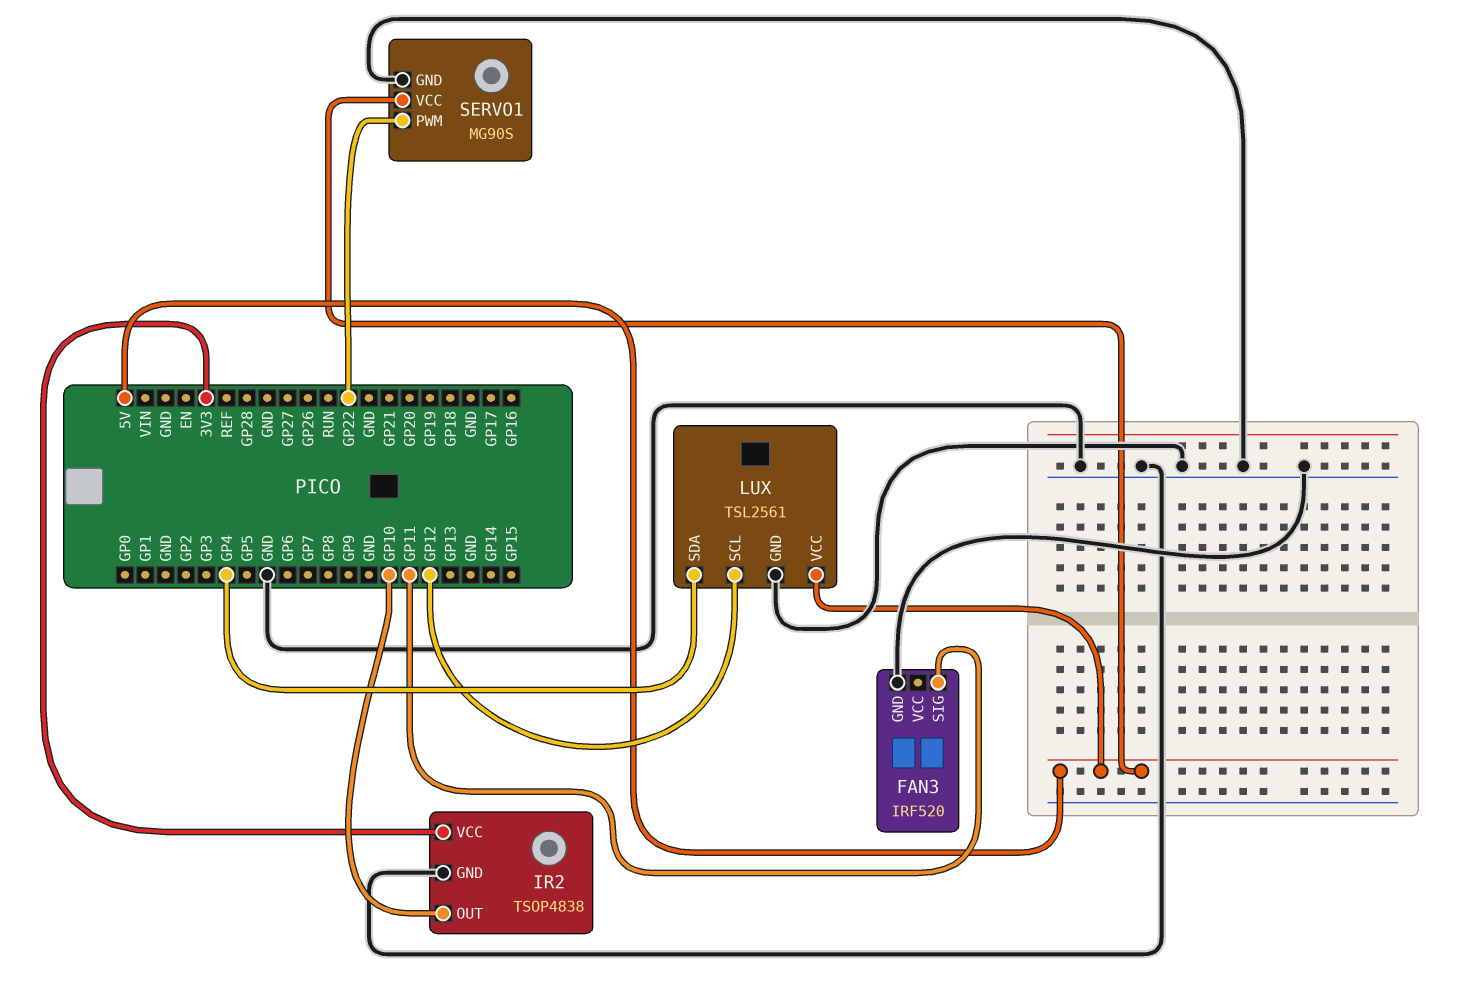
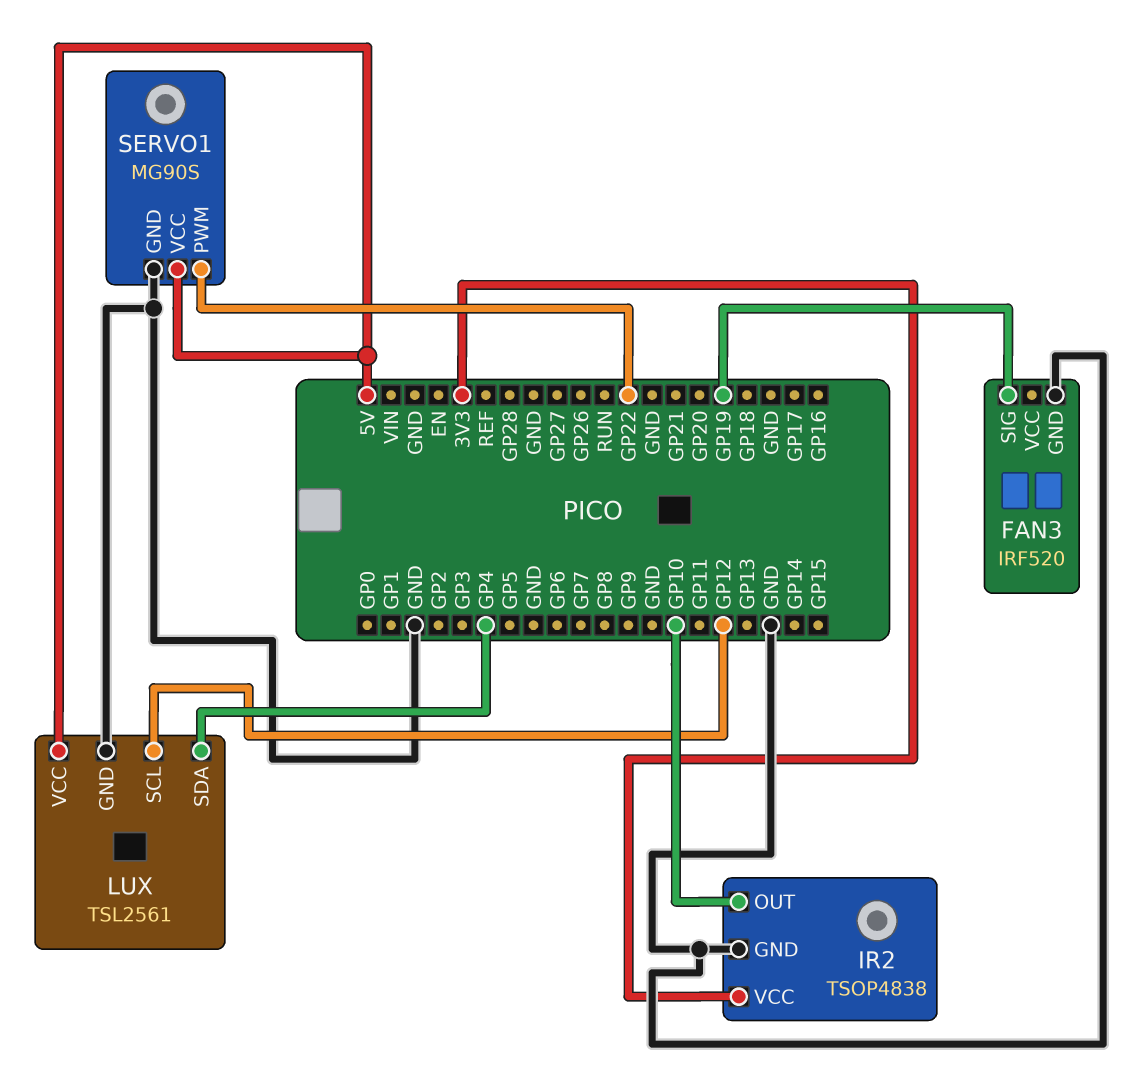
FAN3 pin SIG: GP11 -> GP19

